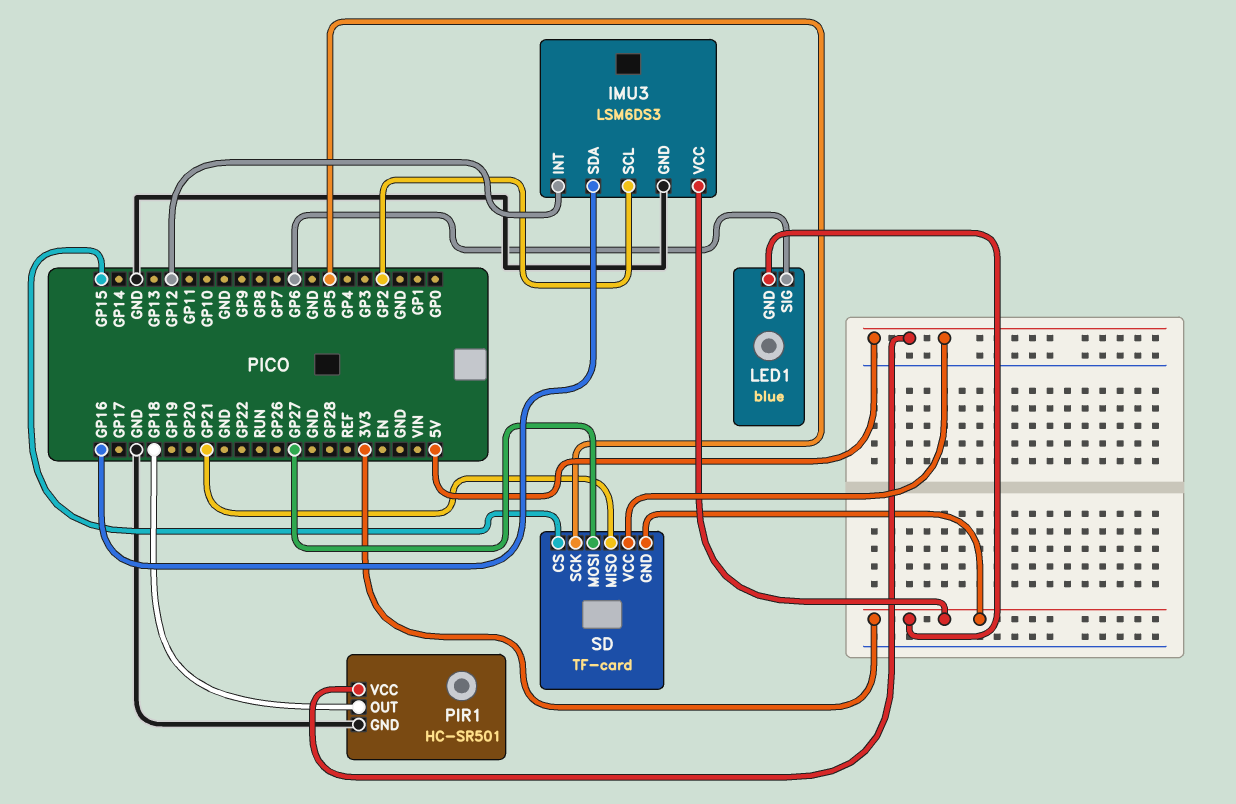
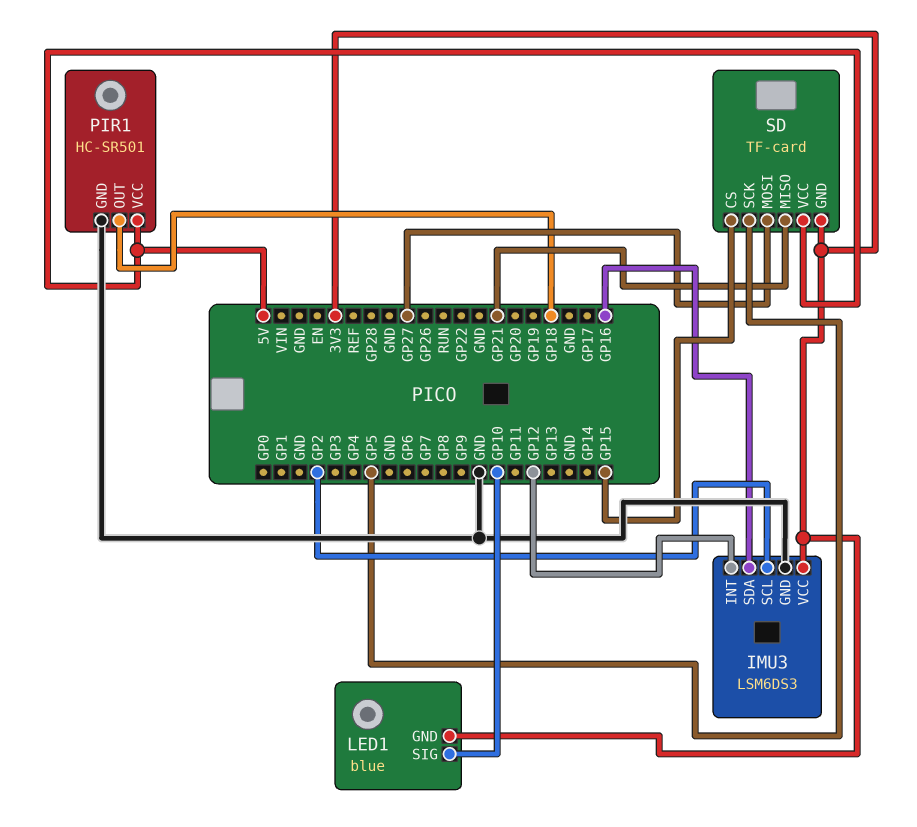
LED1 pin SIG: GP6 -> GP10

